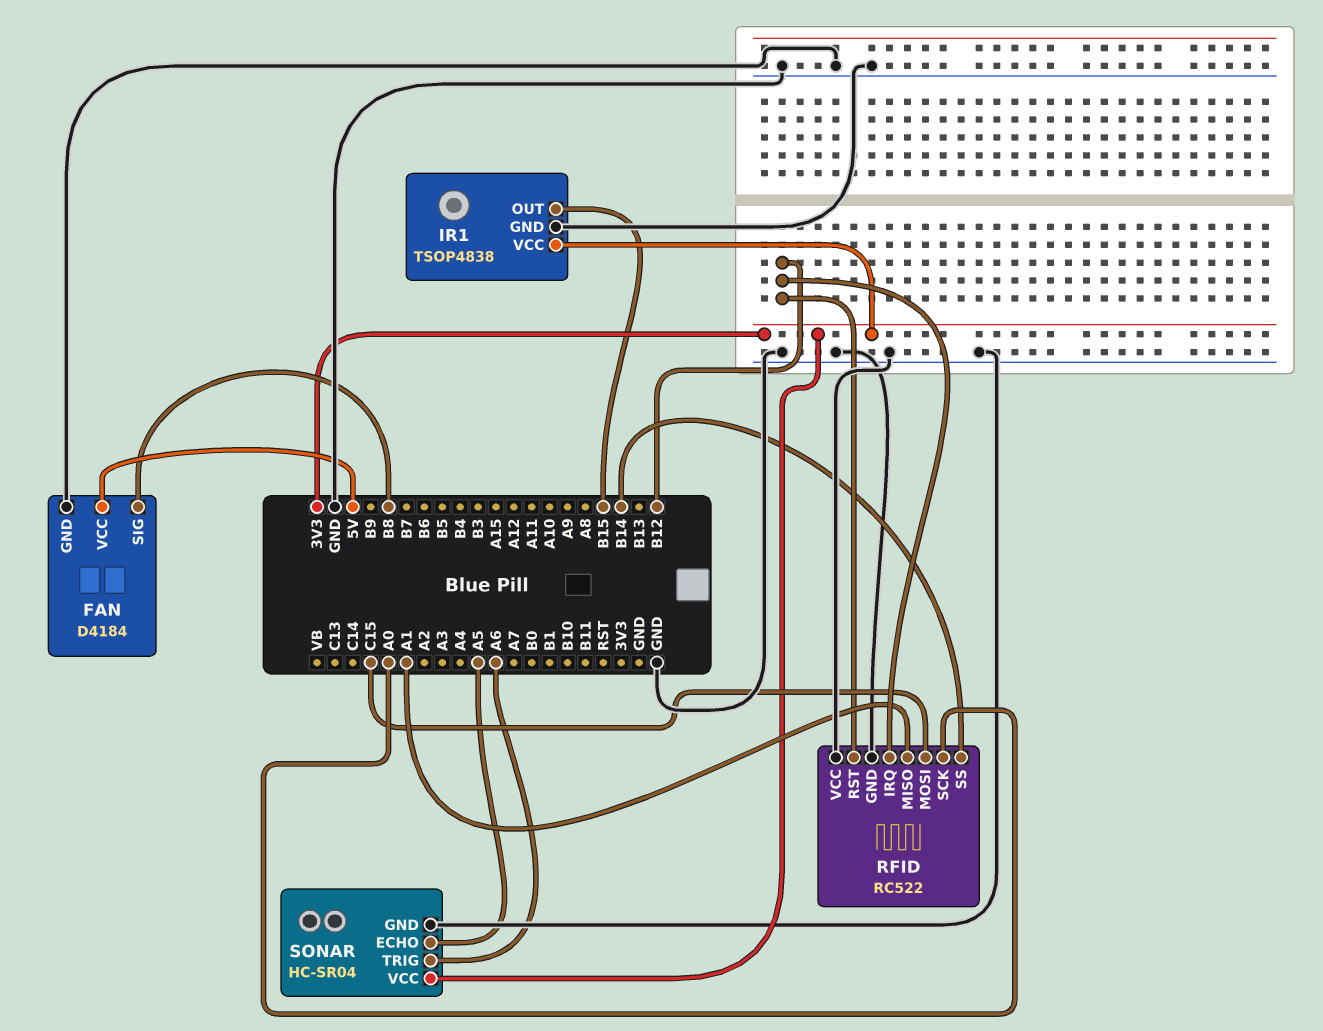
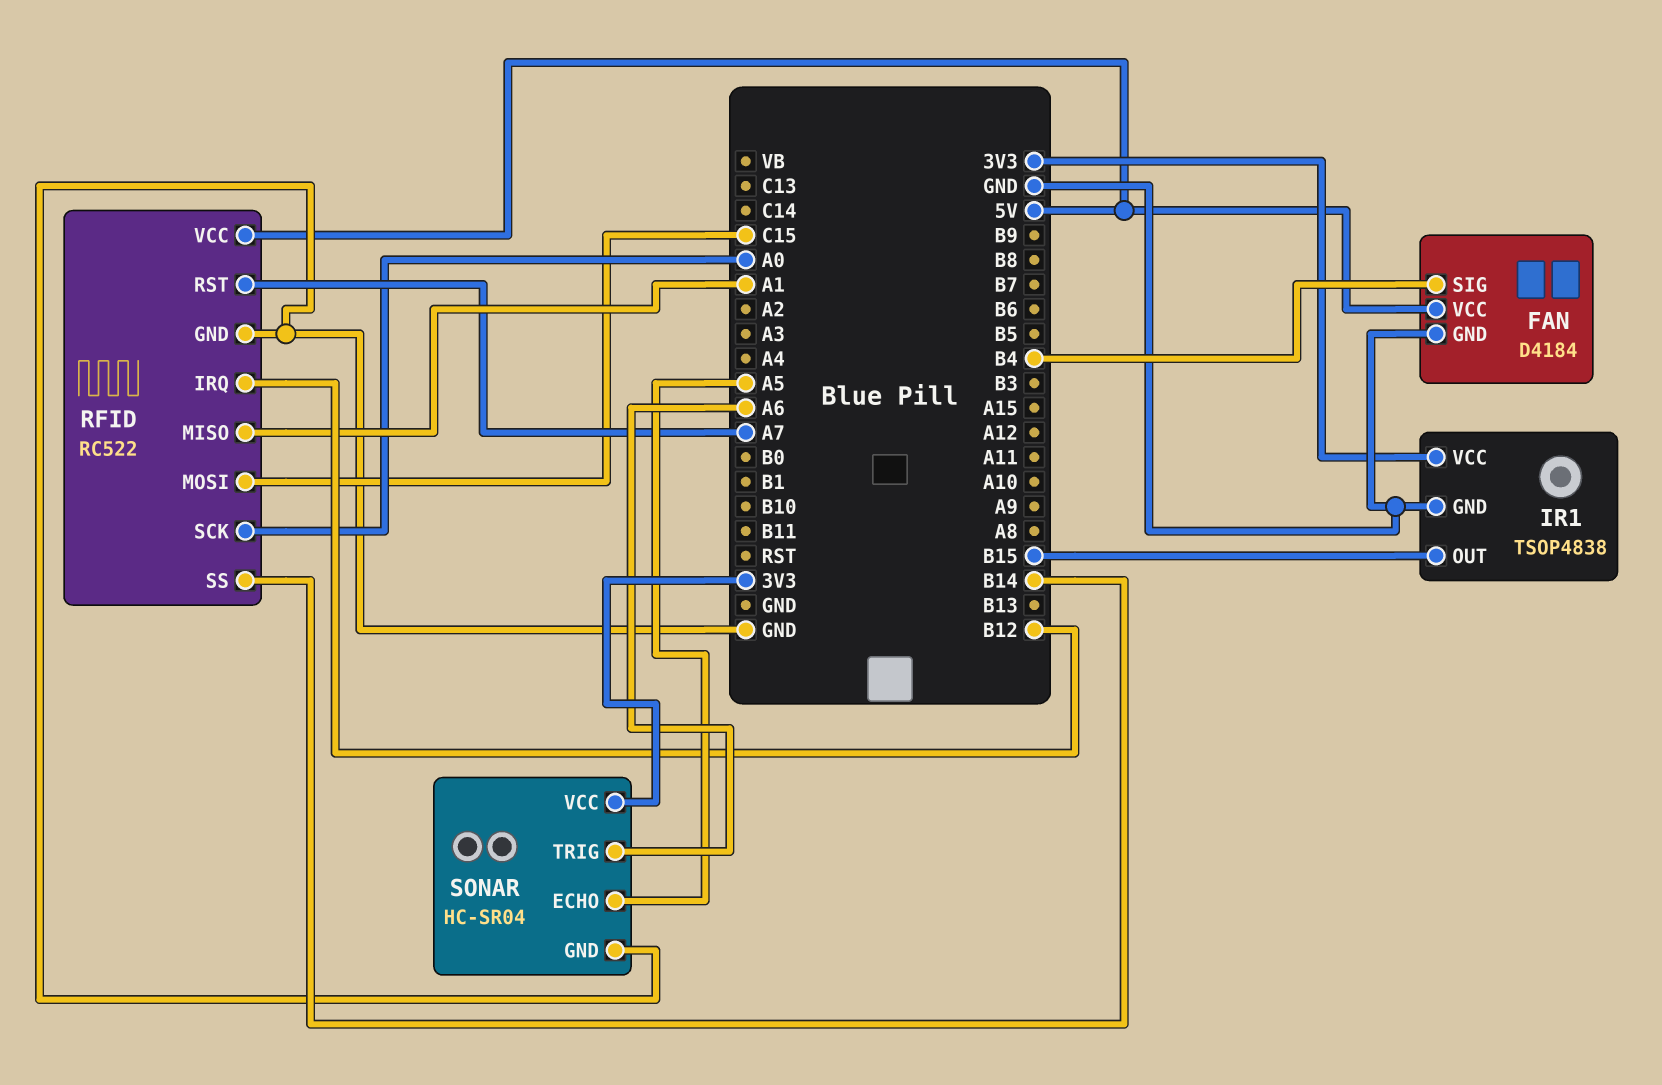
FAN pin SIG: B8 -> B4
RFID pin RST: B12 -> A7
RFID pin VCC: GND -> 5V

